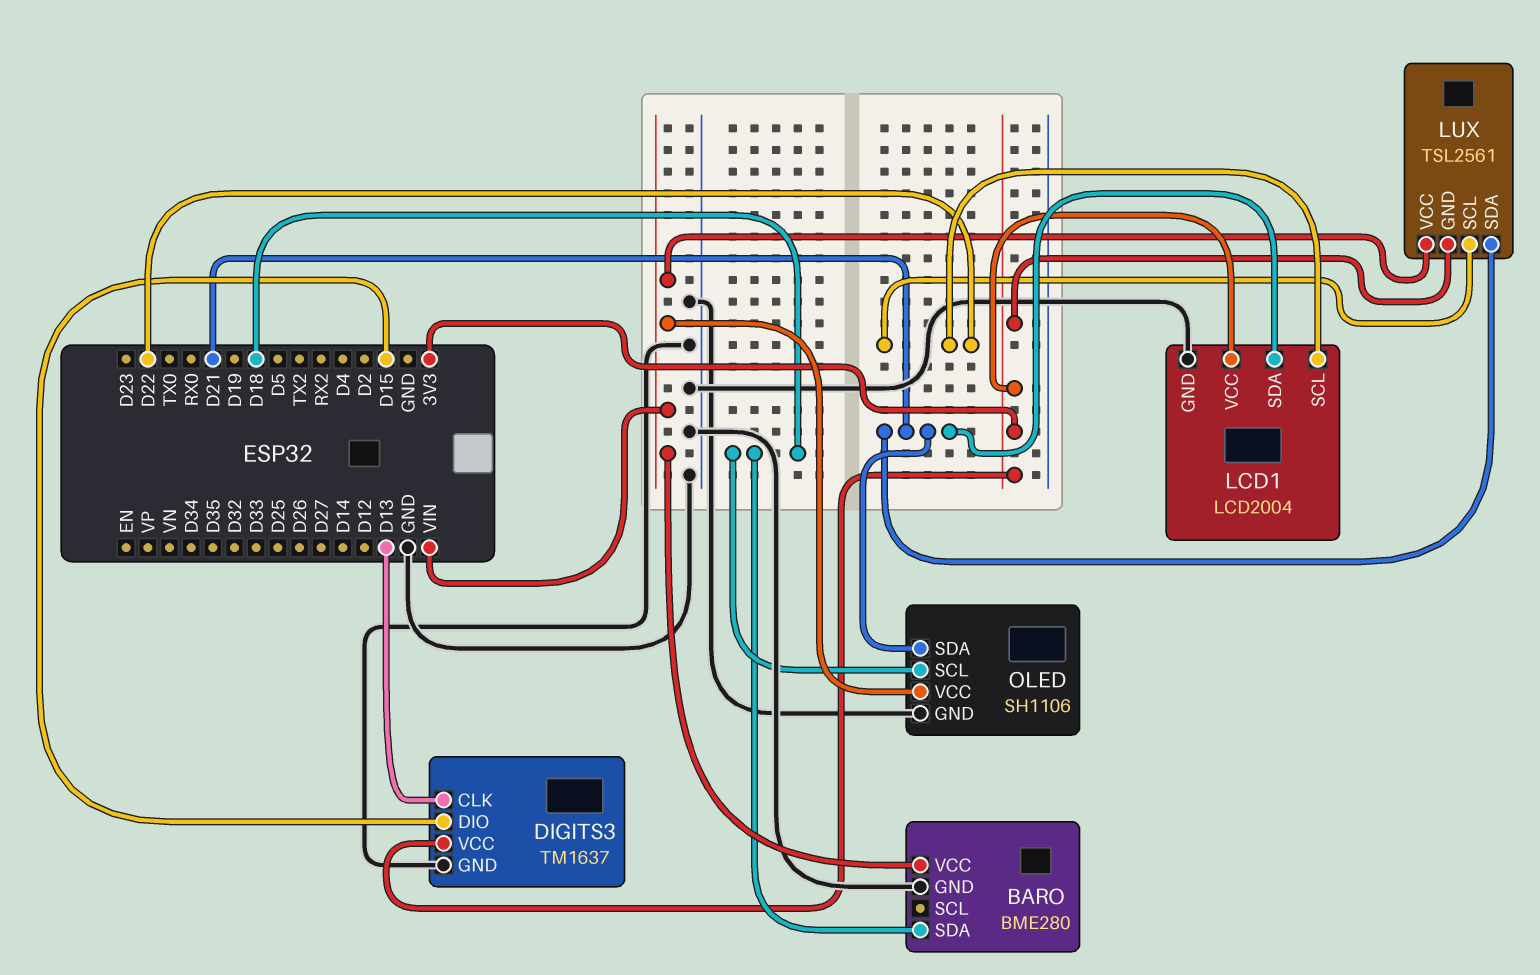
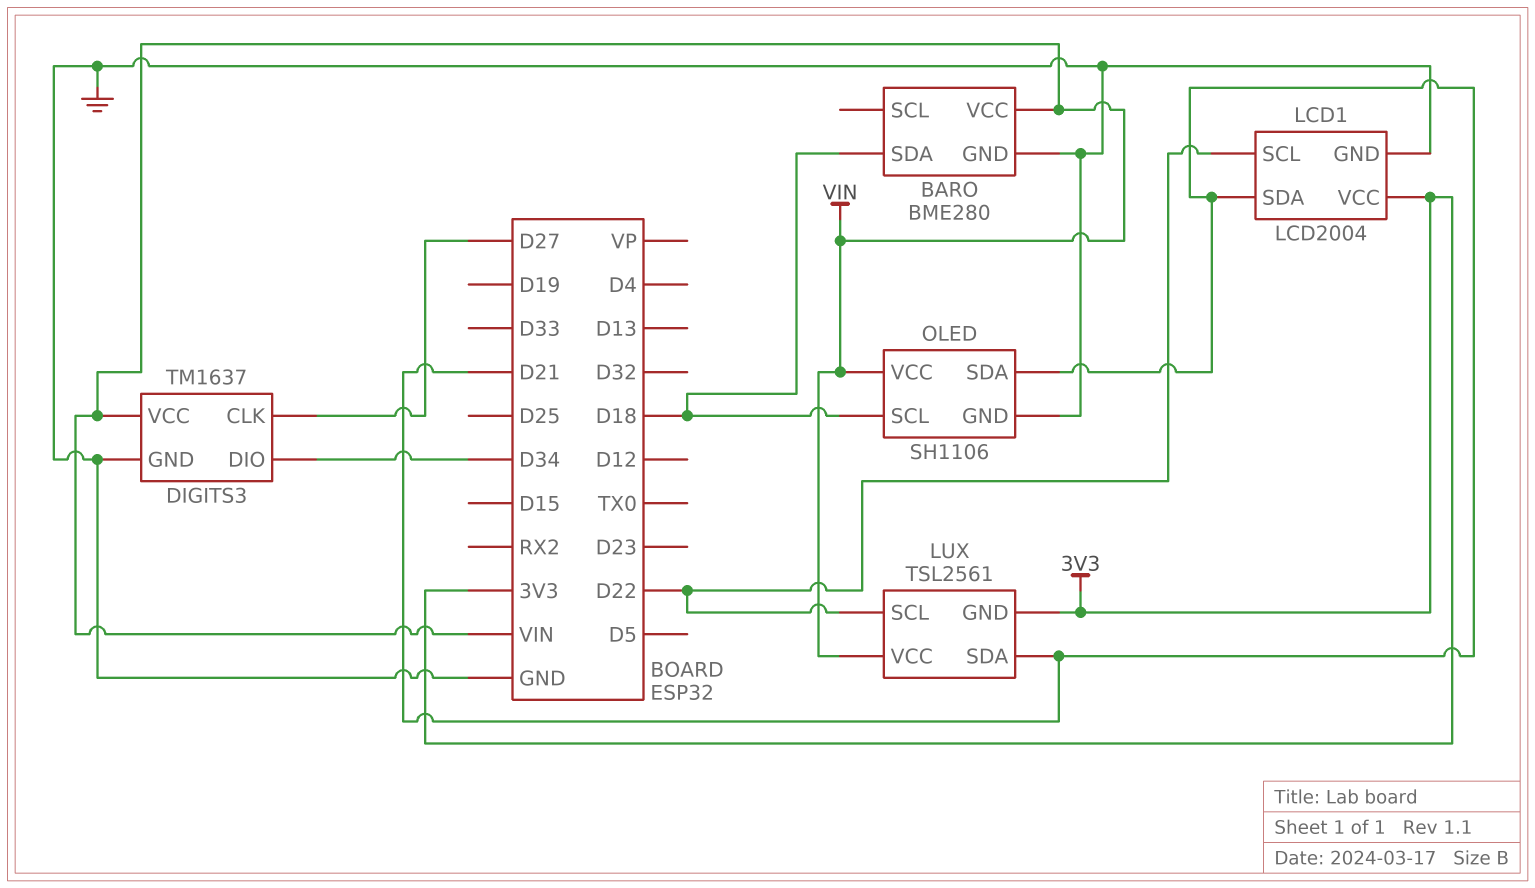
DIGITS3 pin CLK: D13 -> D27
DIGITS3 pin DIO: D15 -> D34
DIGITS3 pin VCC: 3V3 -> VIN

